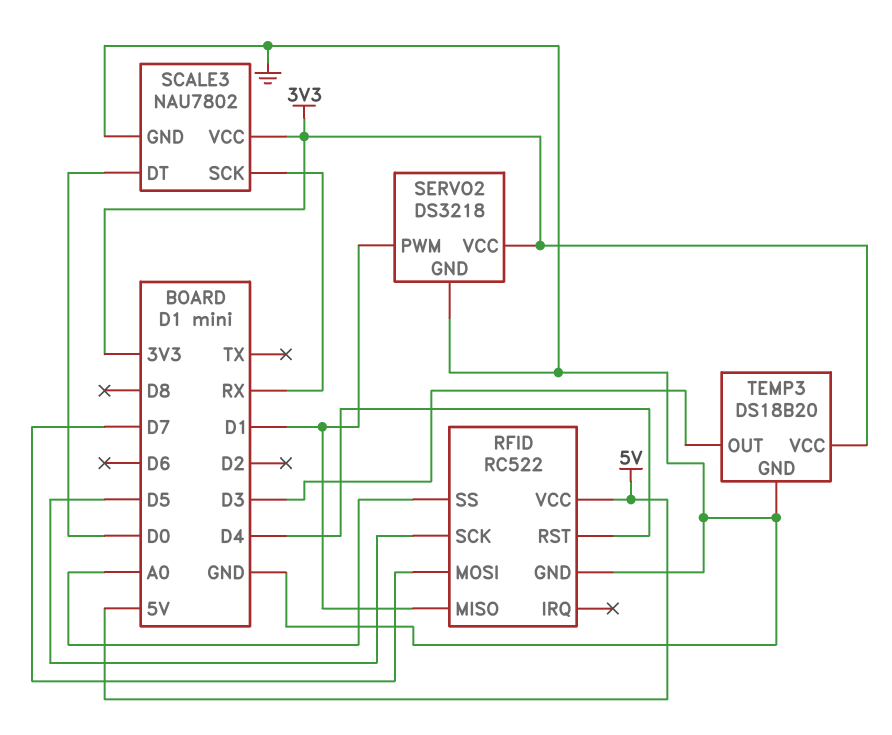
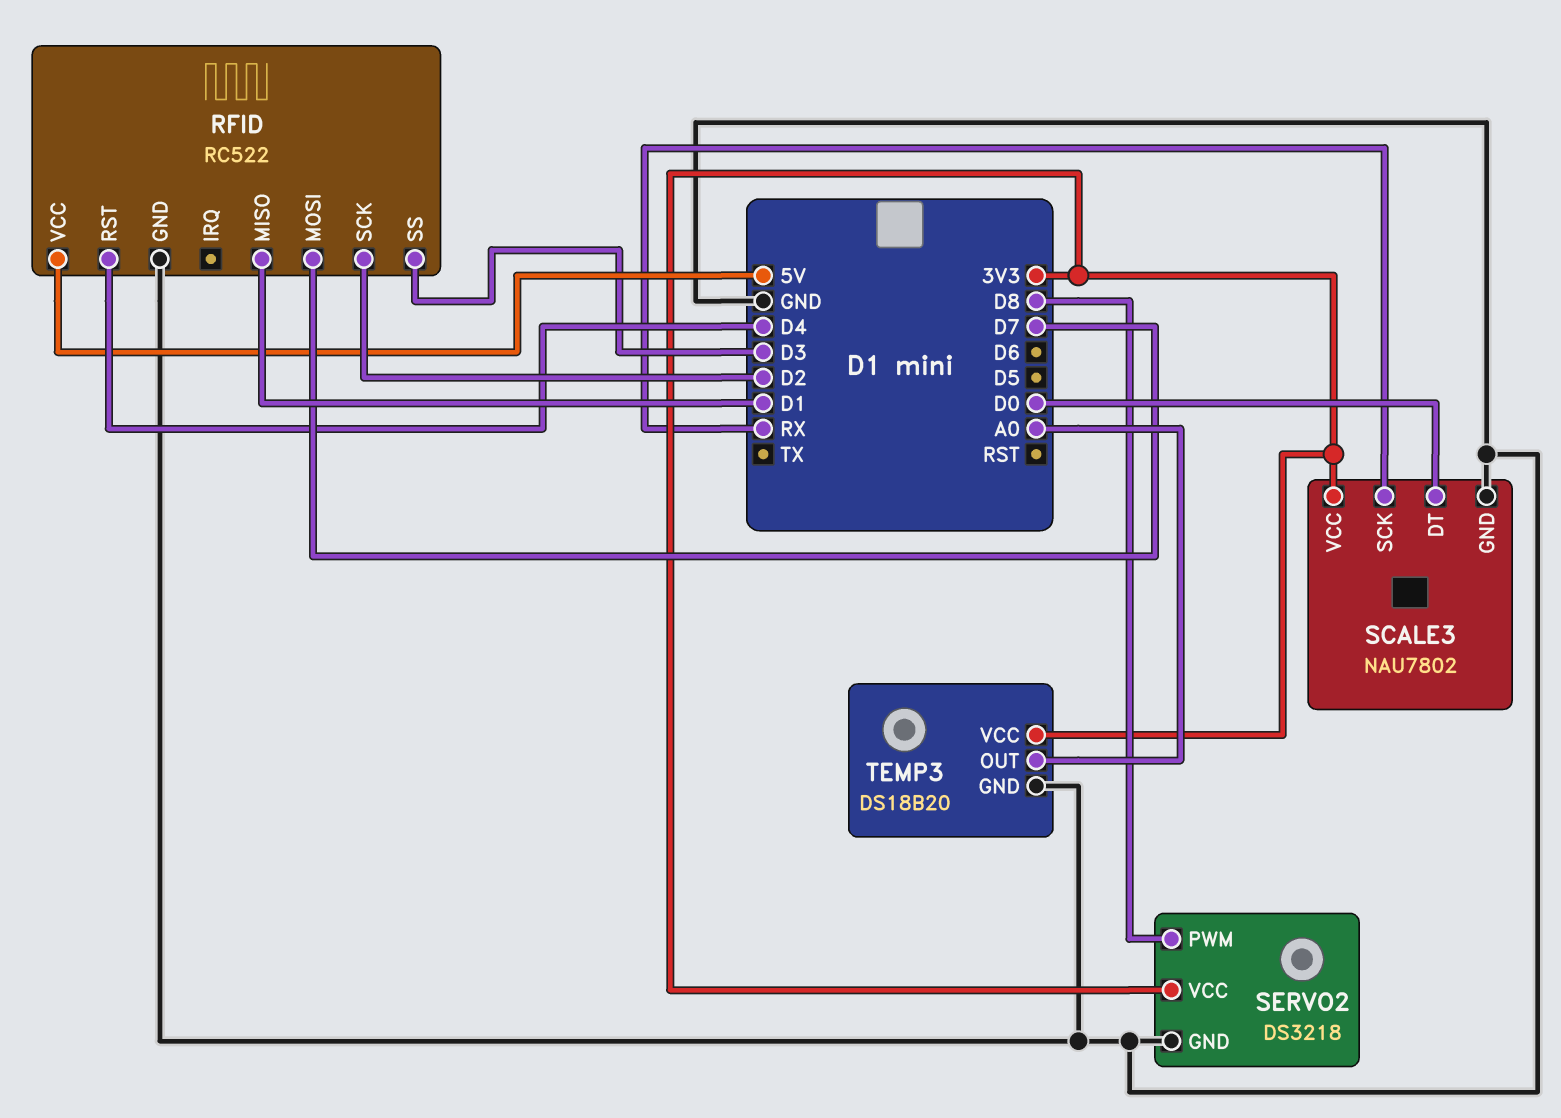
RFID pin SCK: D5 -> D2
RFID pin SS: A0 -> D3
SERVO2 pin PWM: D1 -> D8
TEMP3 pin OUT: D3 -> A0

